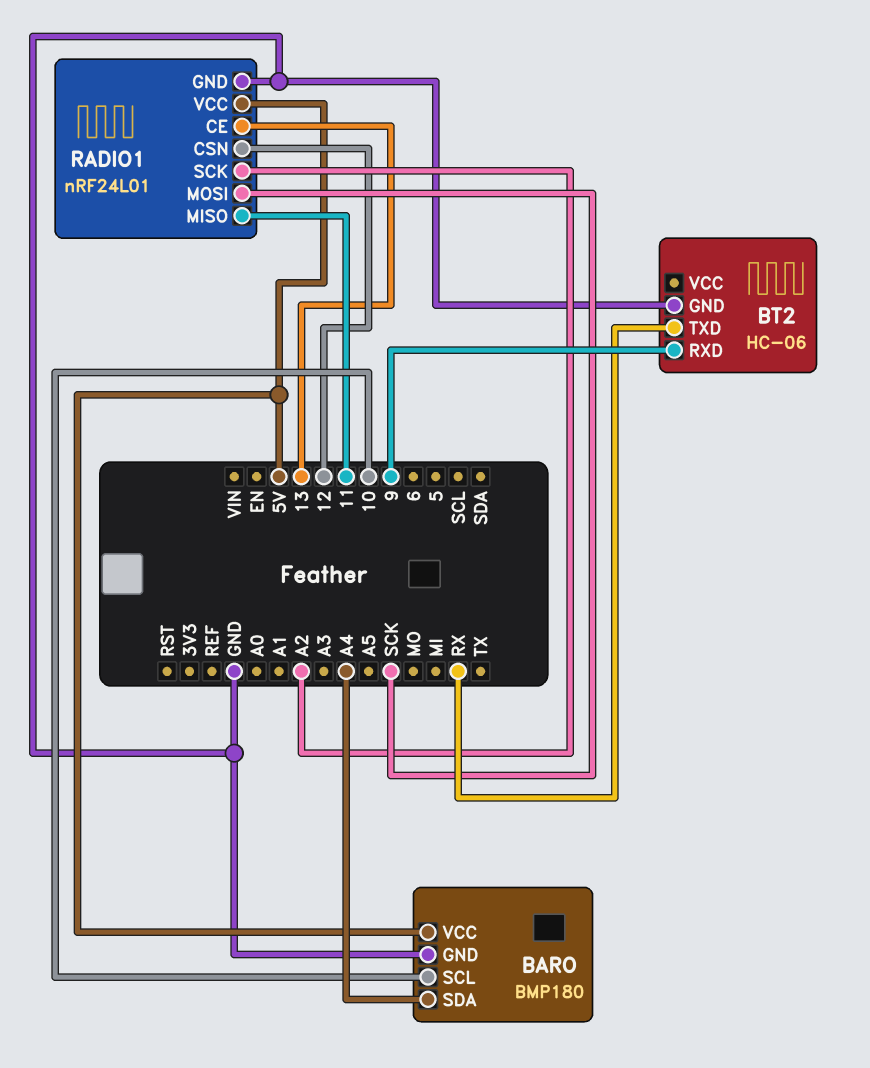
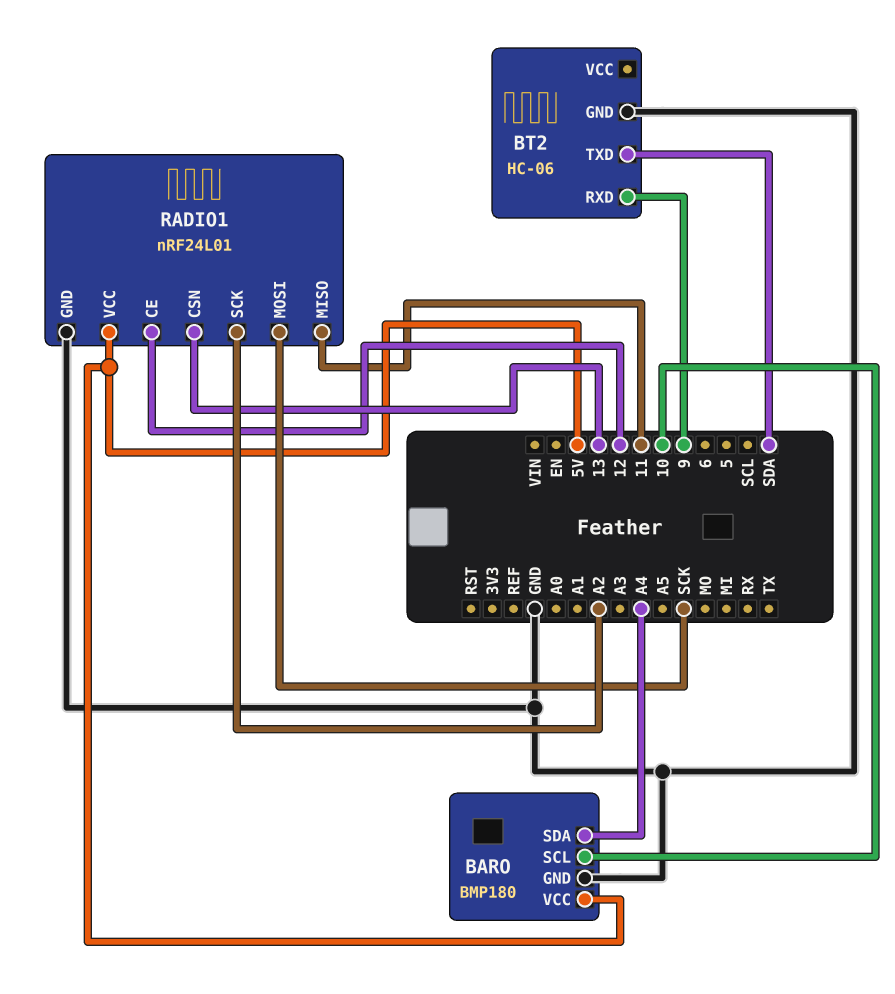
BT2 pin TXD: RX -> SDA
RADIO1 pin CE: 13 -> 12
RADIO1 pin CSN: 12 -> 13

